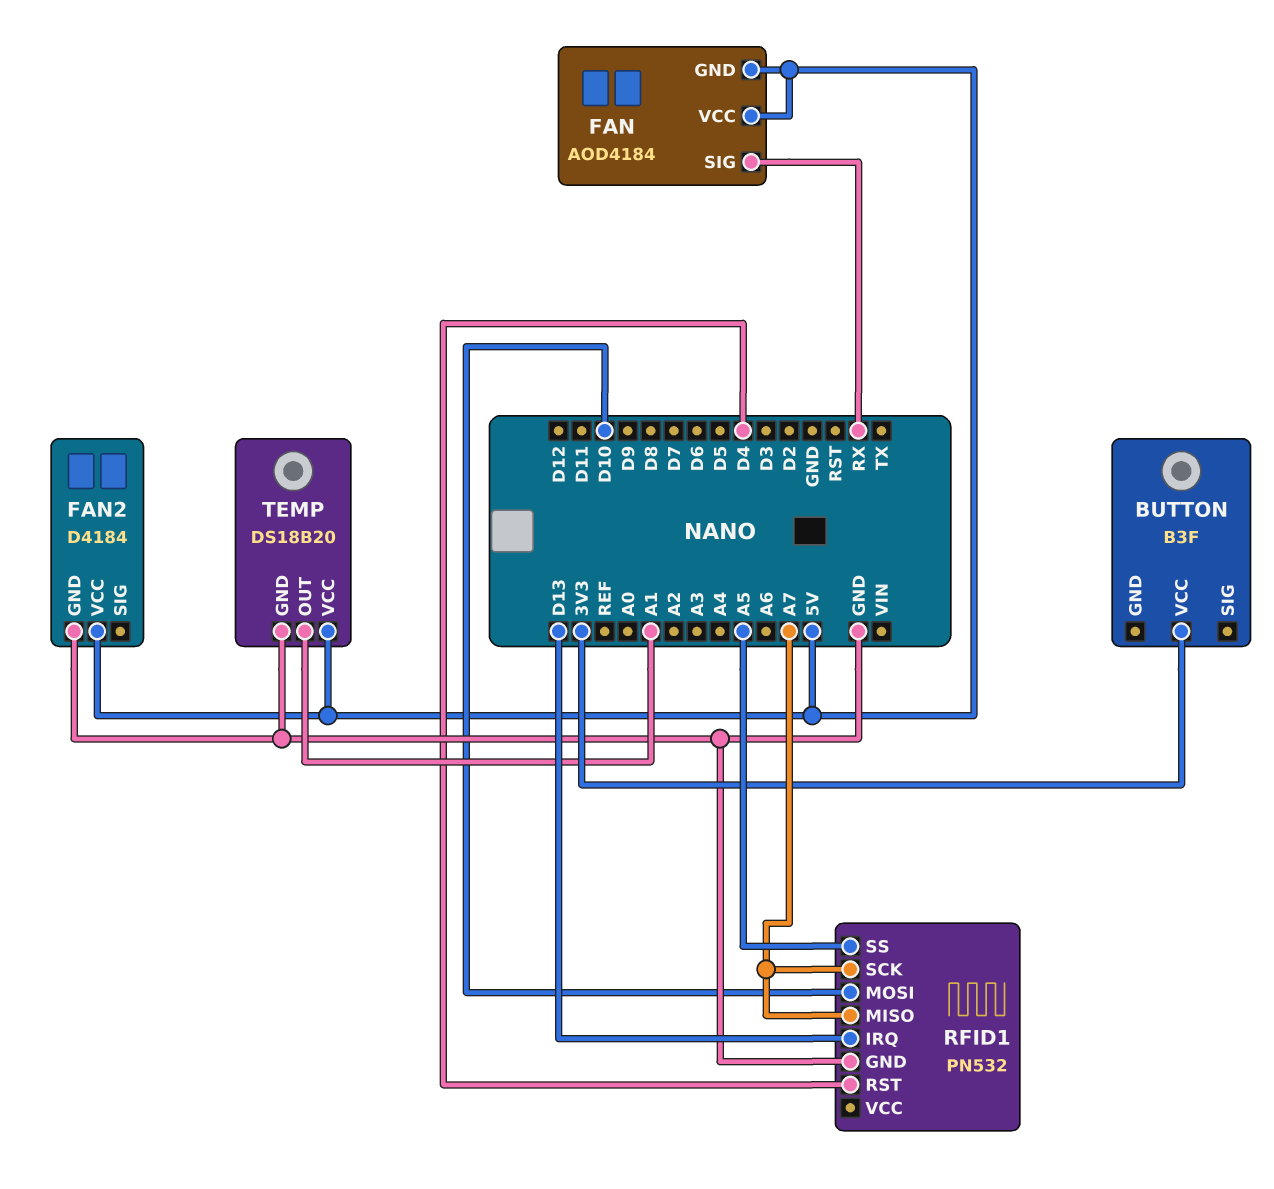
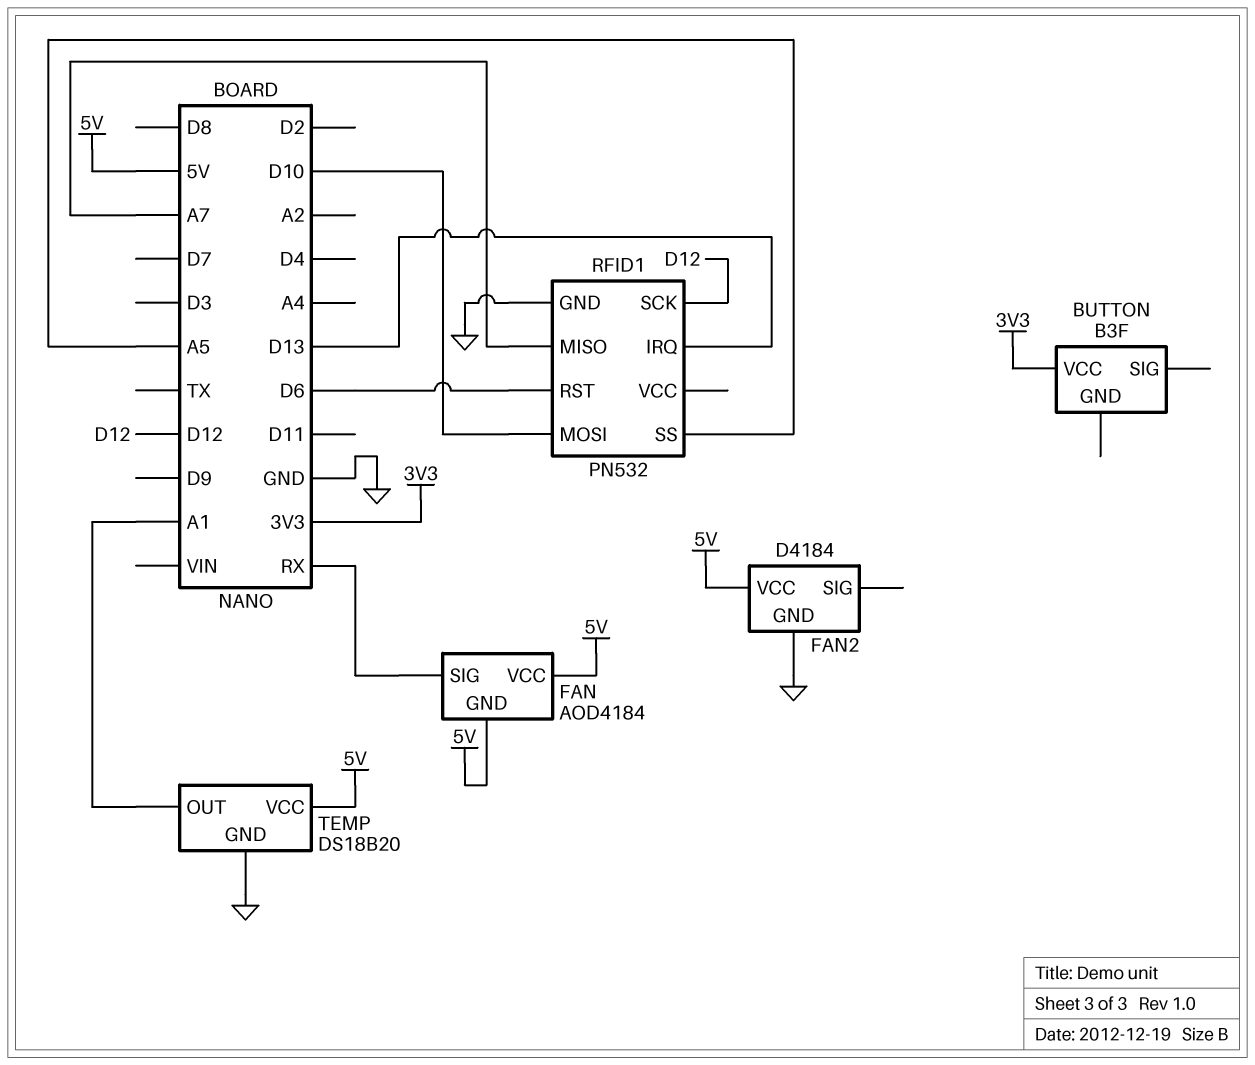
RFID1 pin RST: D4 -> D6
RFID1 pin SCK: A7 -> D12

